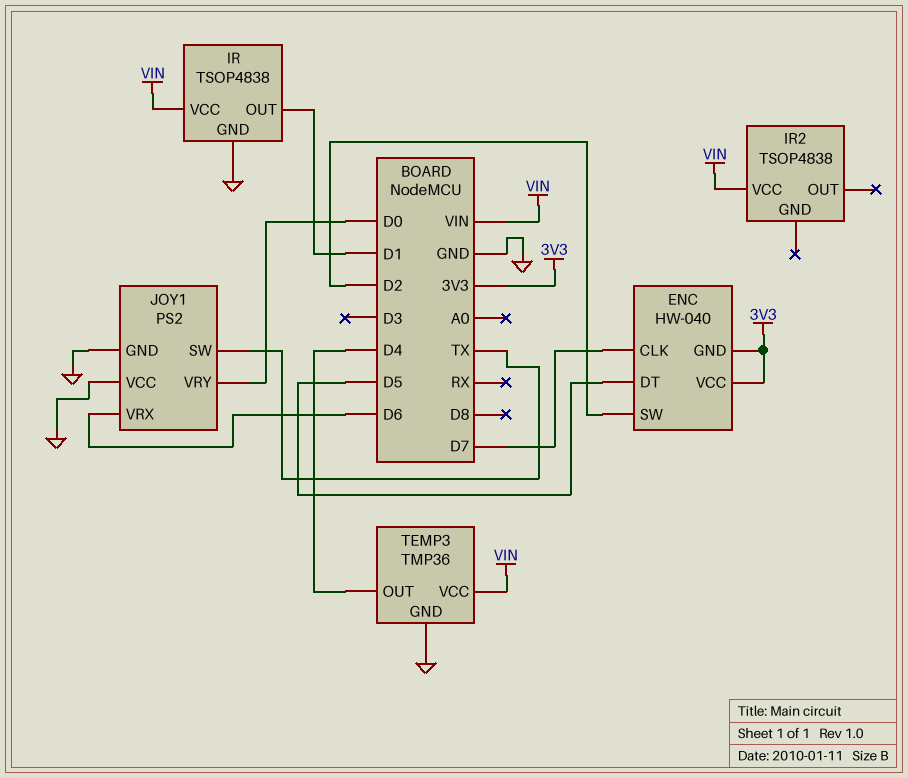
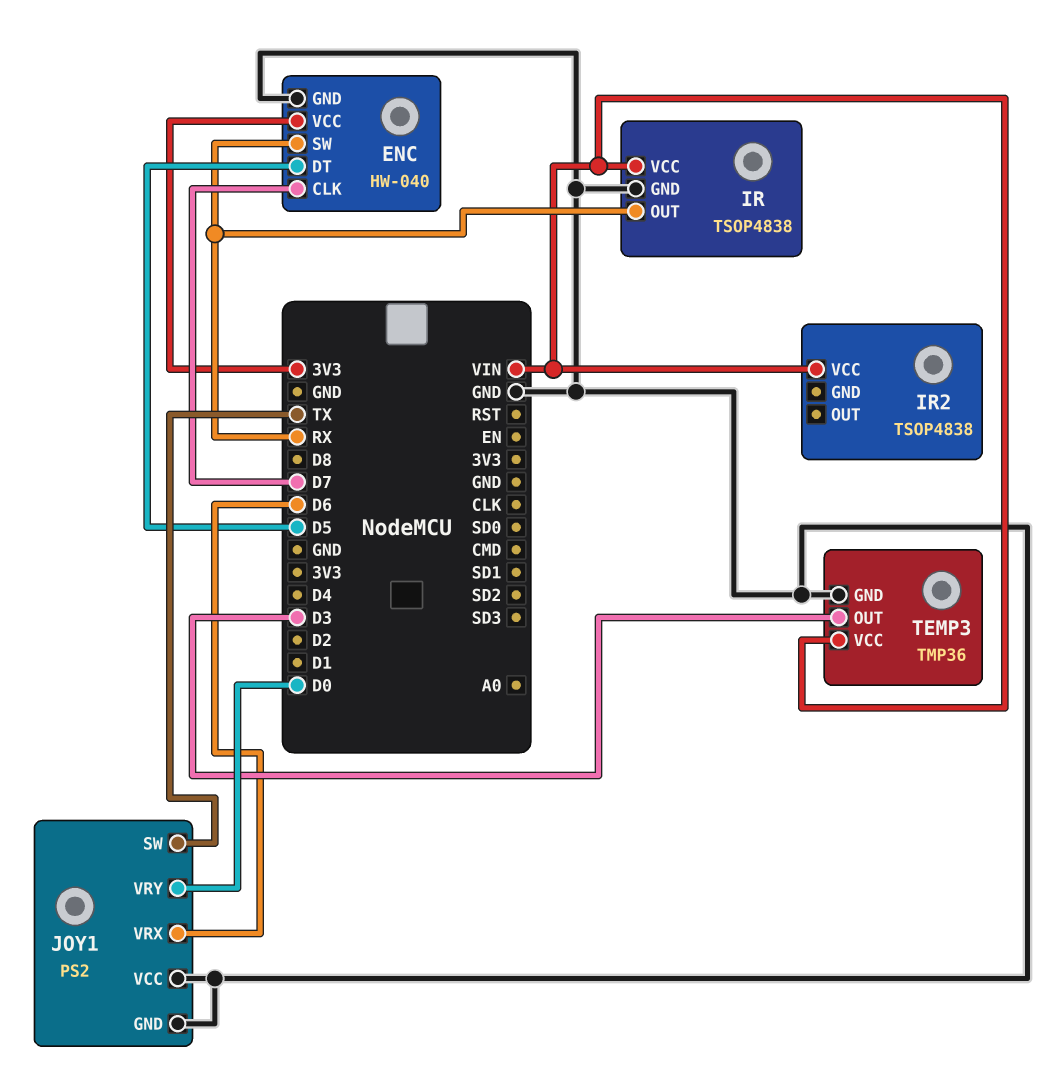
ENC pin GND: 3V3 -> GND
ENC pin SW: D2 -> RX
IR pin OUT: D1 -> RX
TEMP3 pin OUT: D4 -> D3

